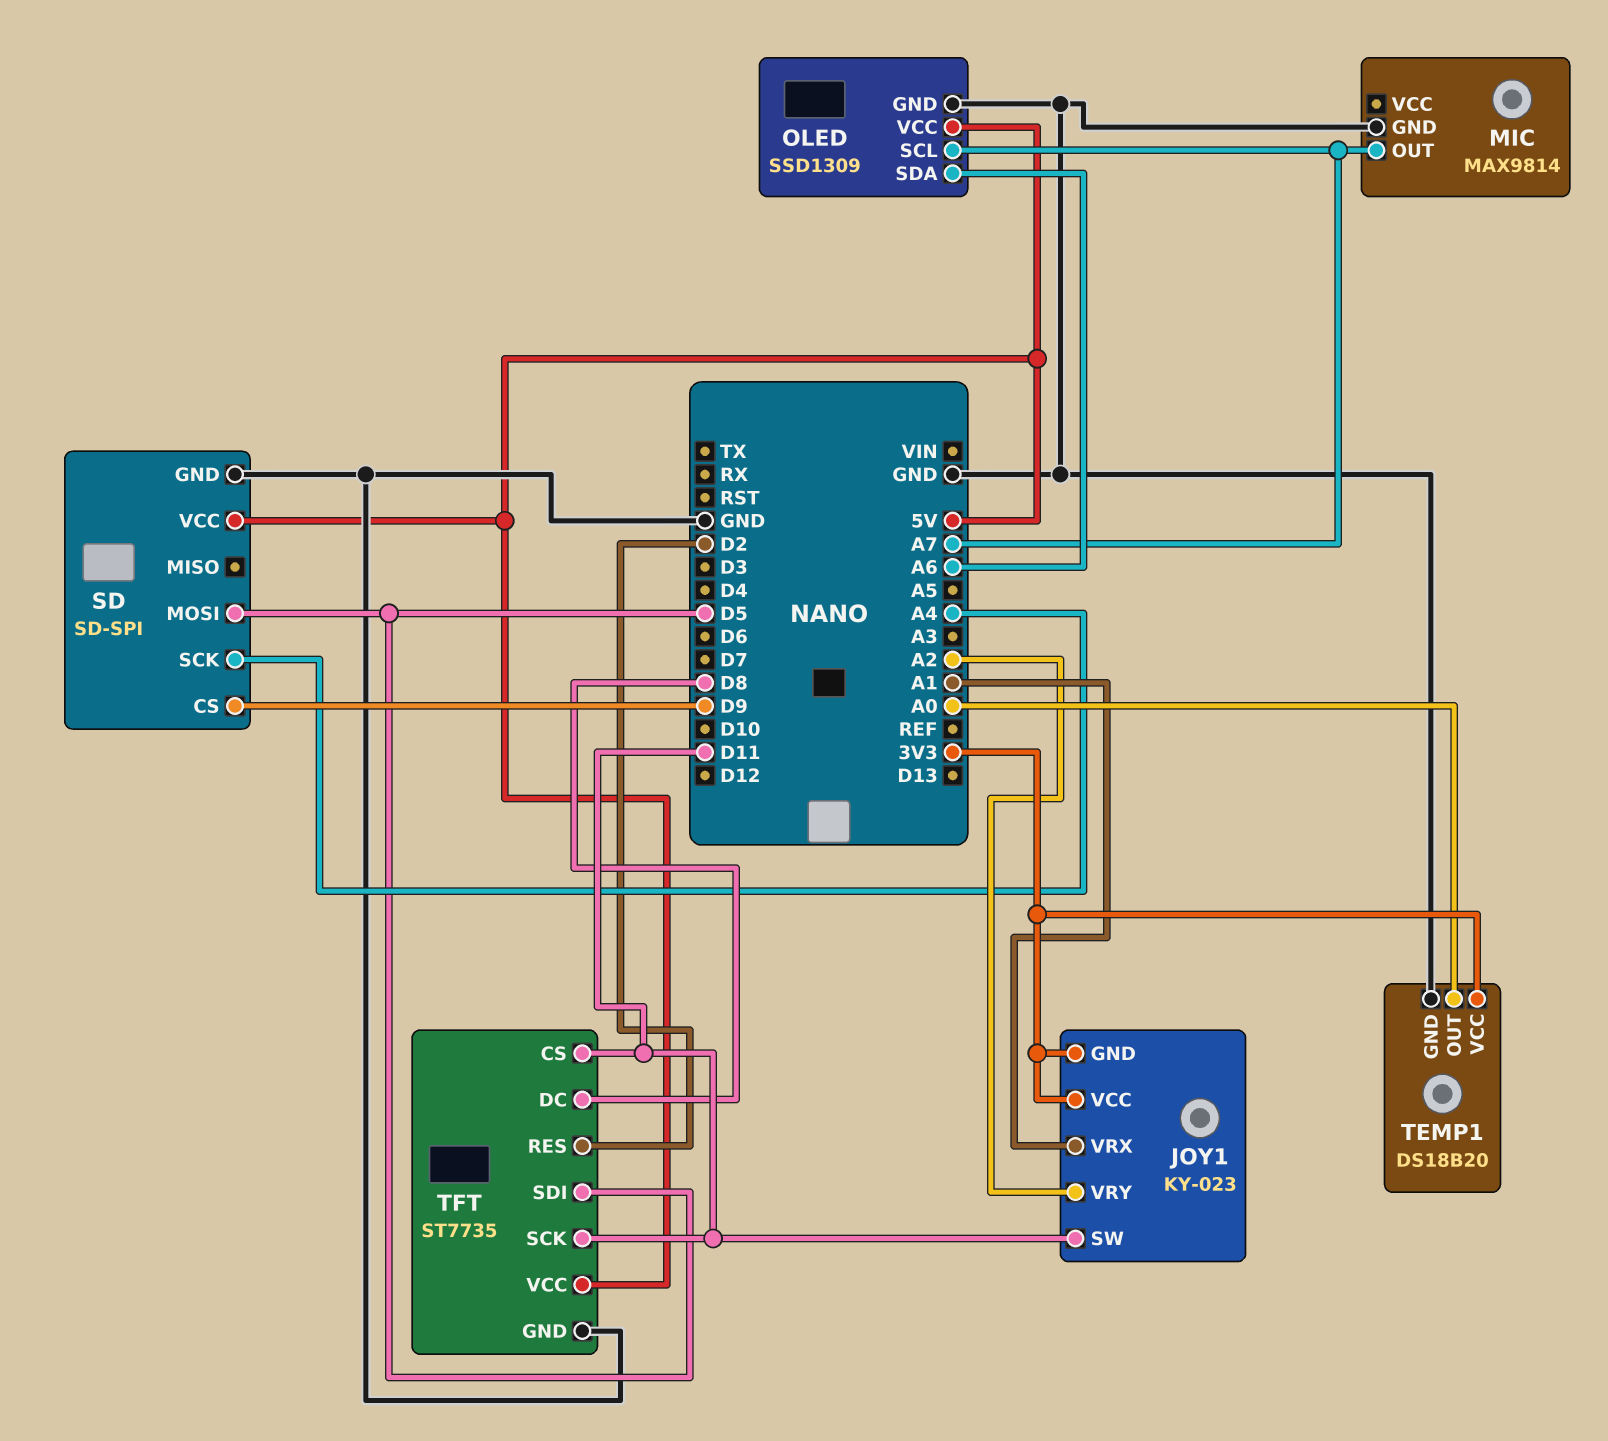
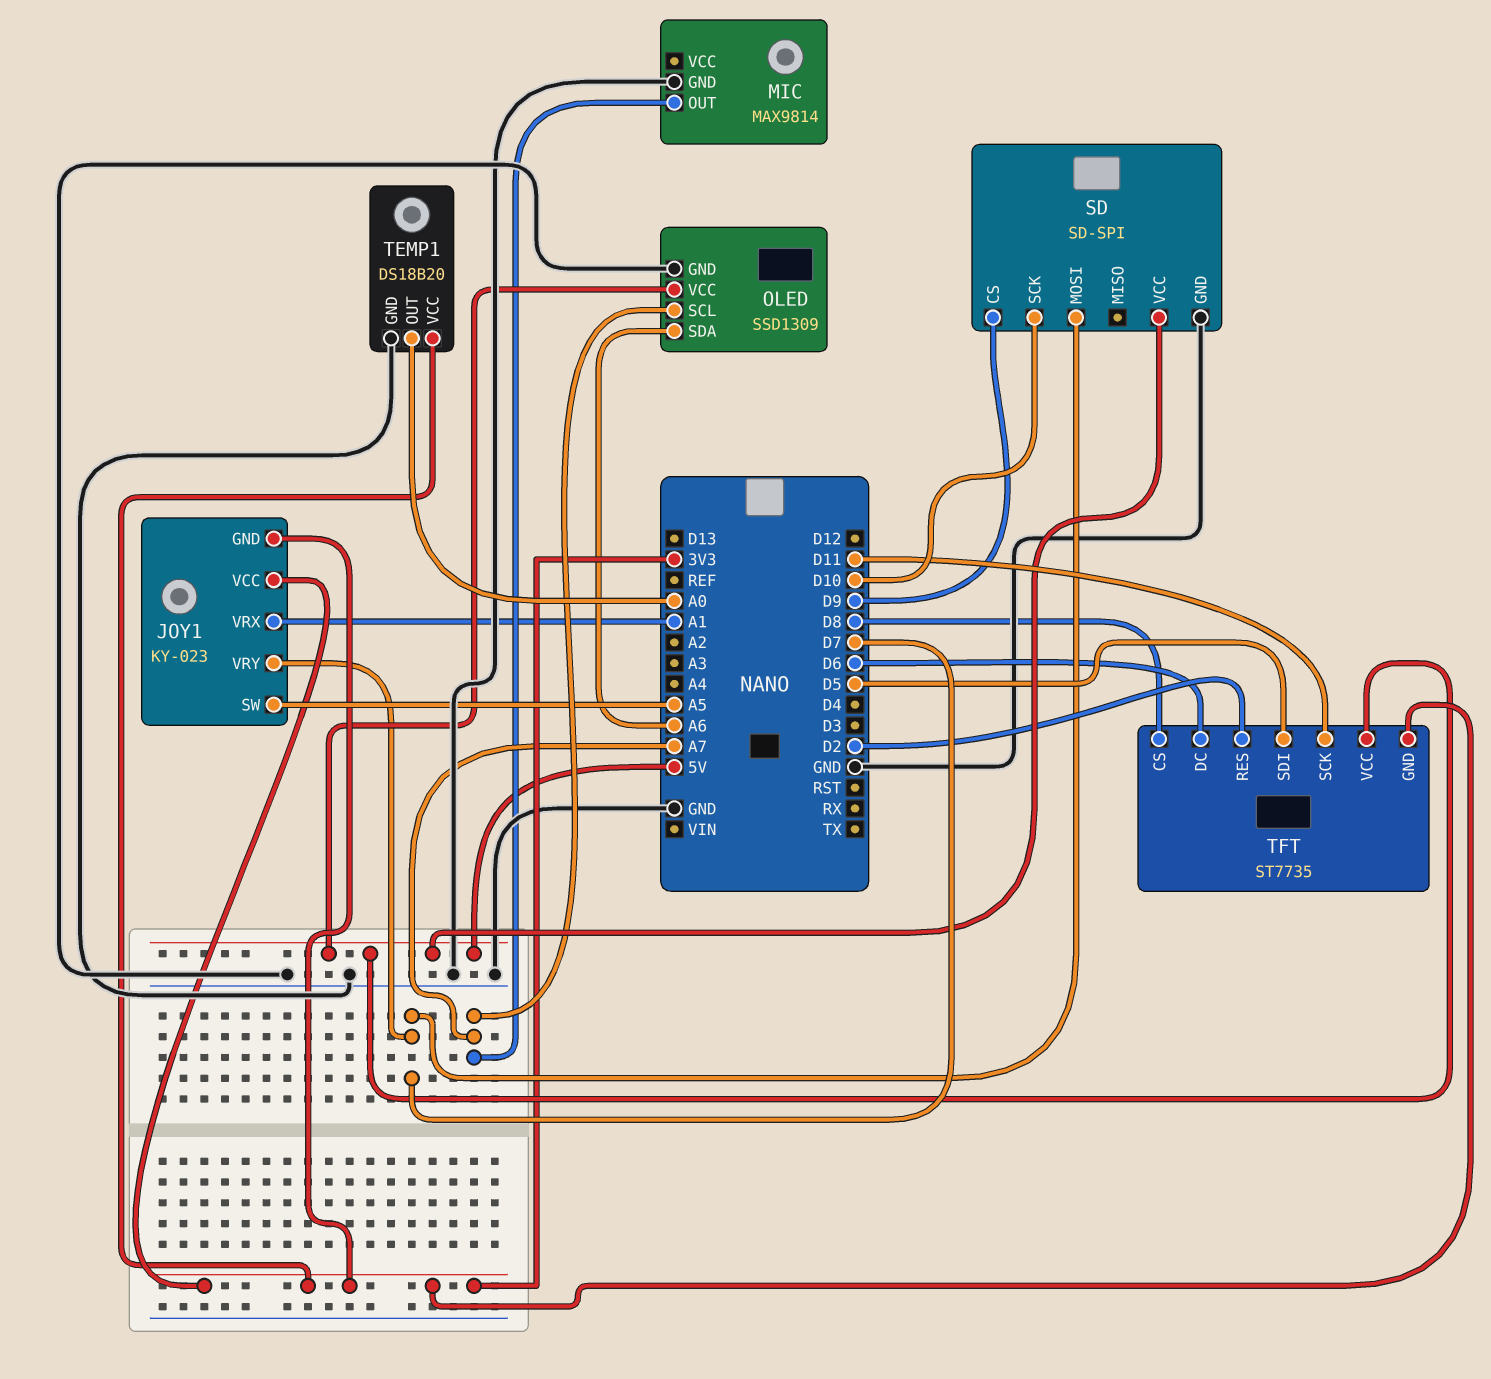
JOY1 pin SW: D11 -> A5
JOY1 pin VRY: A2 -> D7
SD pin MOSI: D5 -> D7
SD pin SCK: A4 -> D10
TFT pin CS: D11 -> D8
TFT pin DC: D8 -> D6
TFT pin GND: GND -> 3V3

